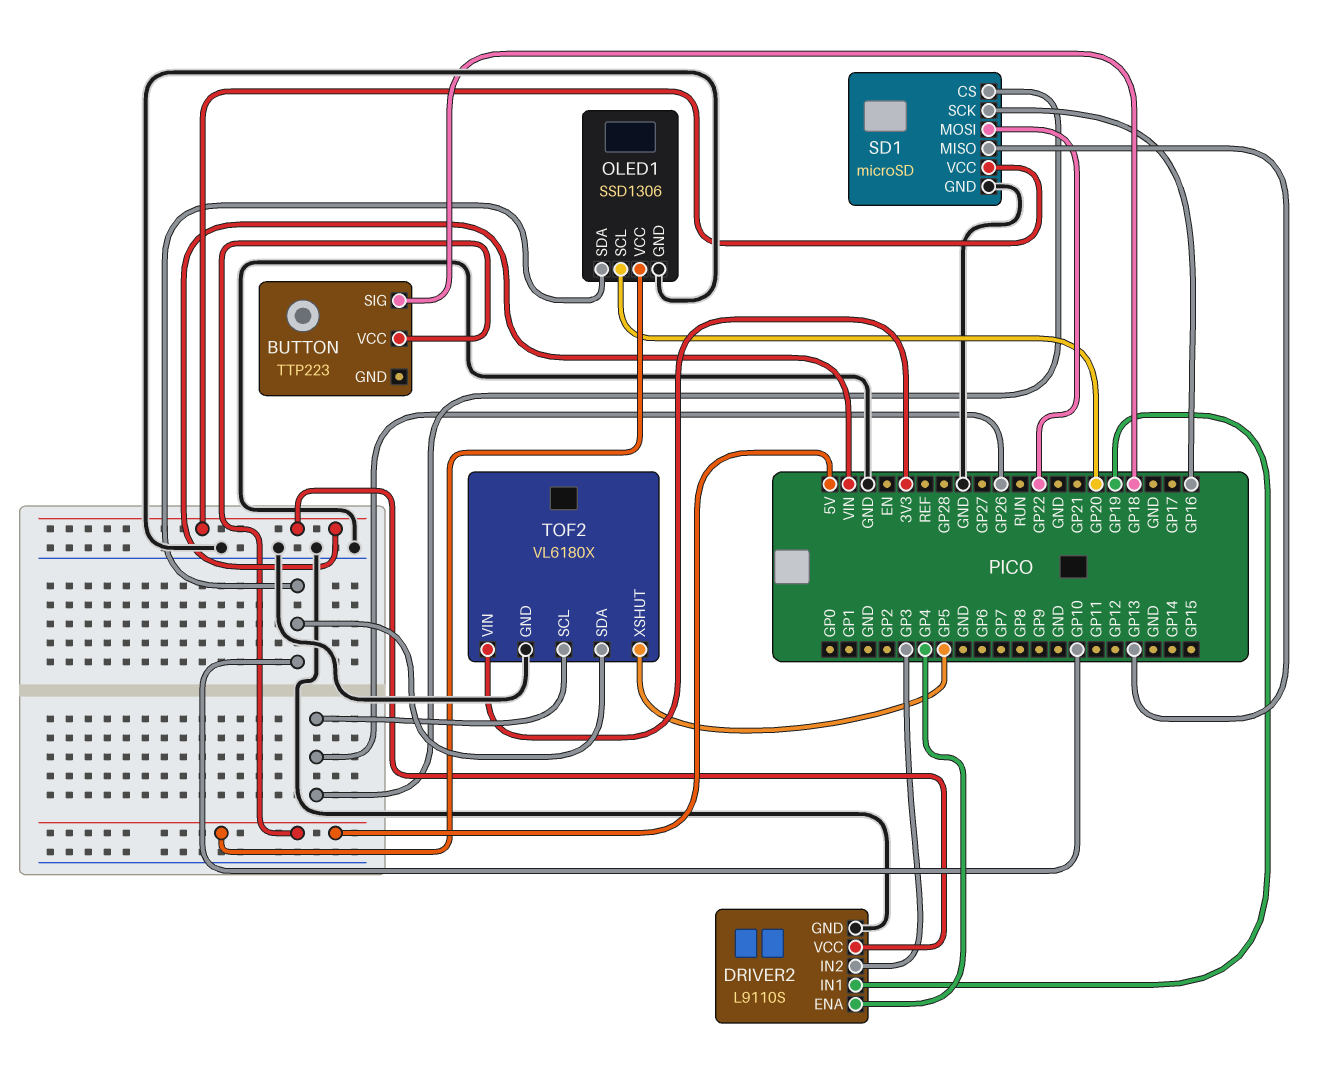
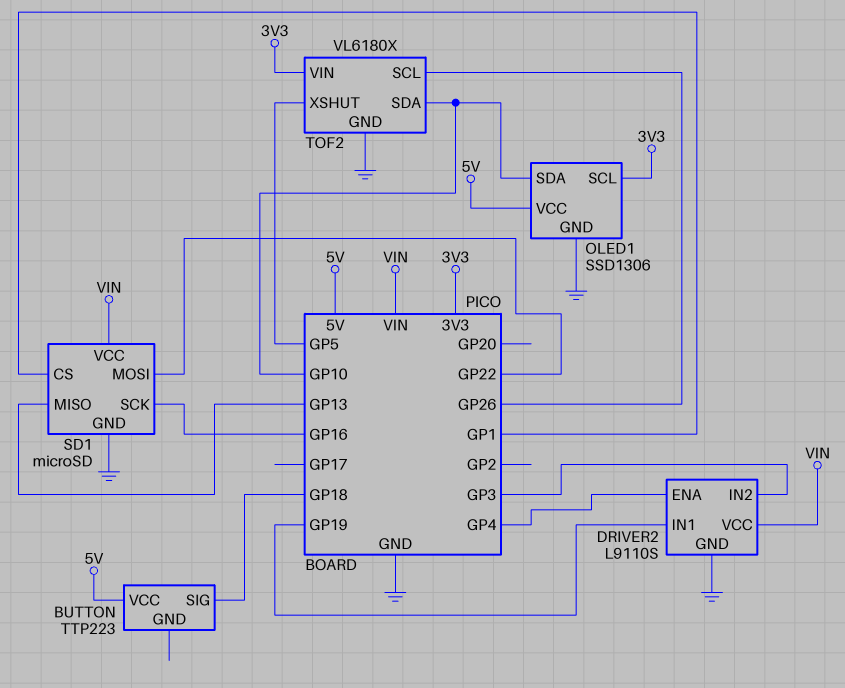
OLED1 pin SCL: GP20 -> 3V3
SD1 pin CS: GP26 -> GP1

